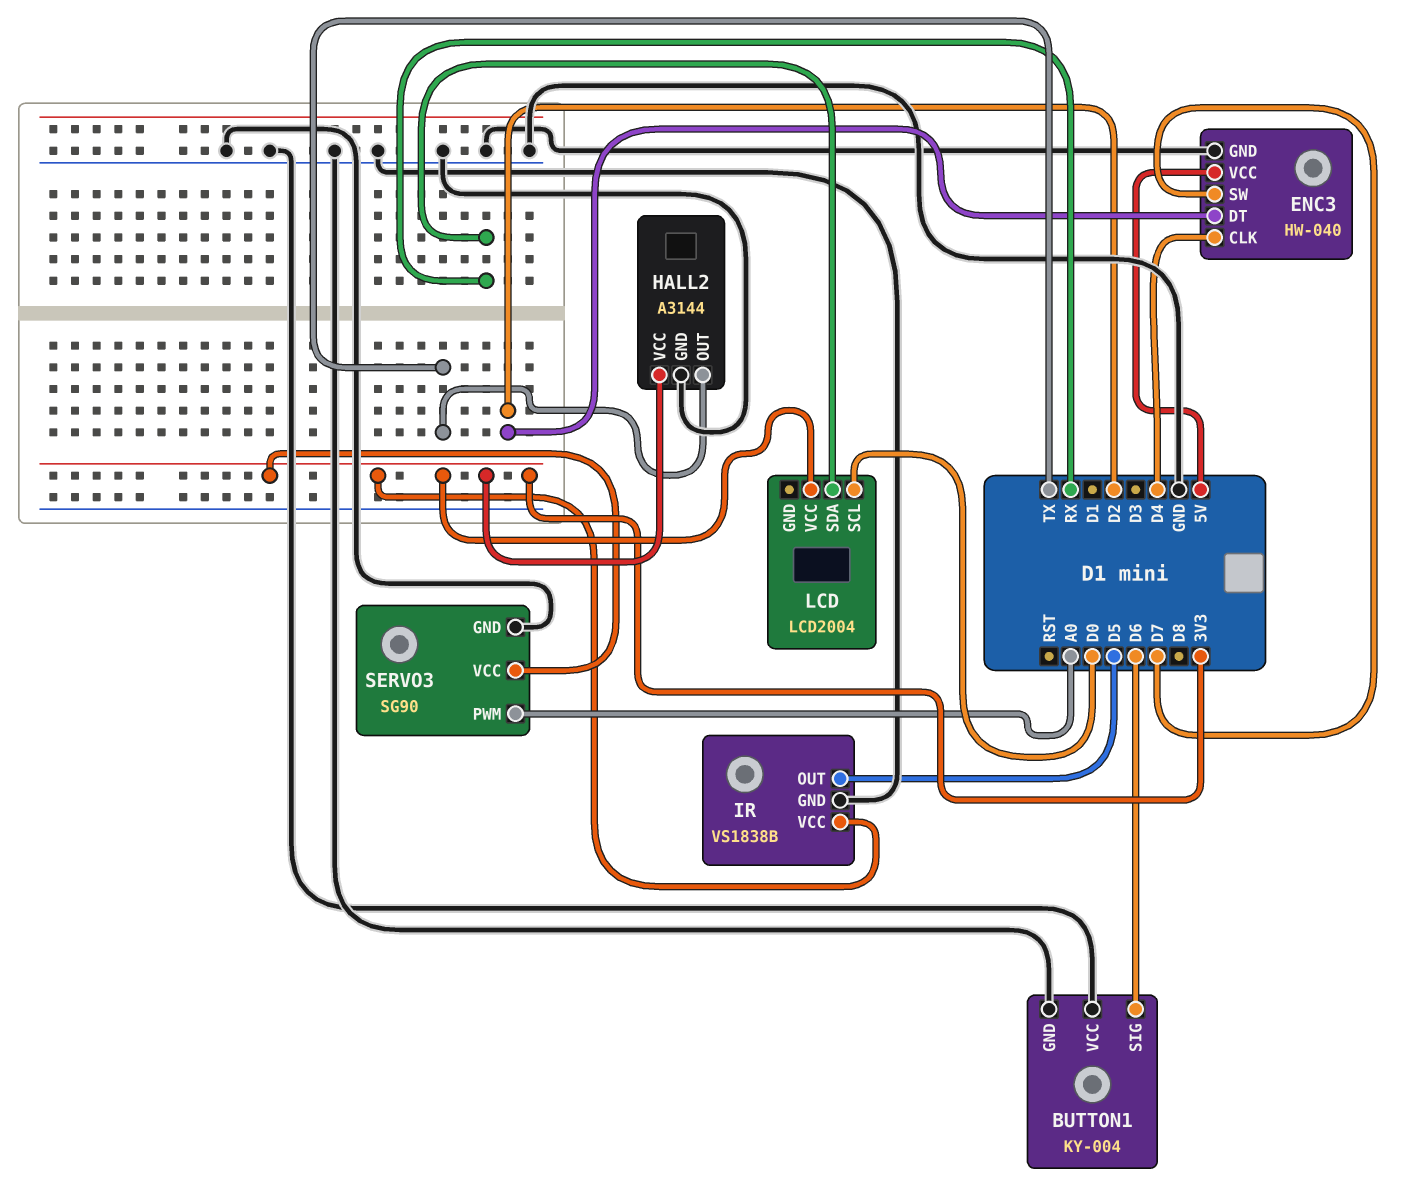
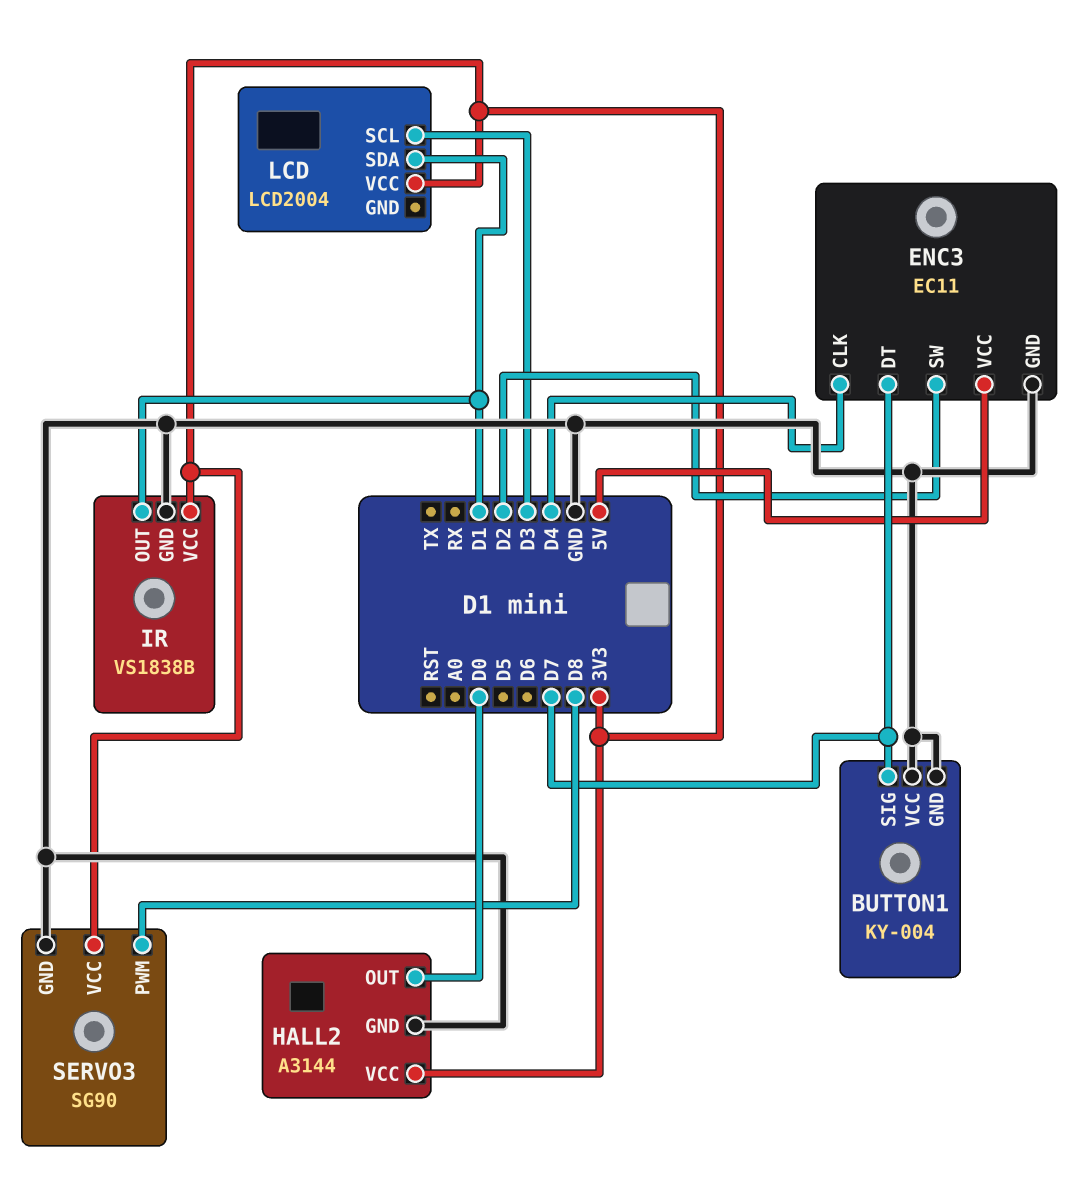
BUTTON1 pin SIG: D6 -> D7
ENC3: HW-040 -> EC11
ENC3 pin DT: D2 -> D7
ENC3 pin SW: D7 -> D2
HALL2 pin OUT: TX -> D0
IR pin OUT: D5 -> D1
LCD pin SCL: D0 -> D3
LCD pin SDA: RX -> D1
SERVO3 pin PWM: A0 -> D8

